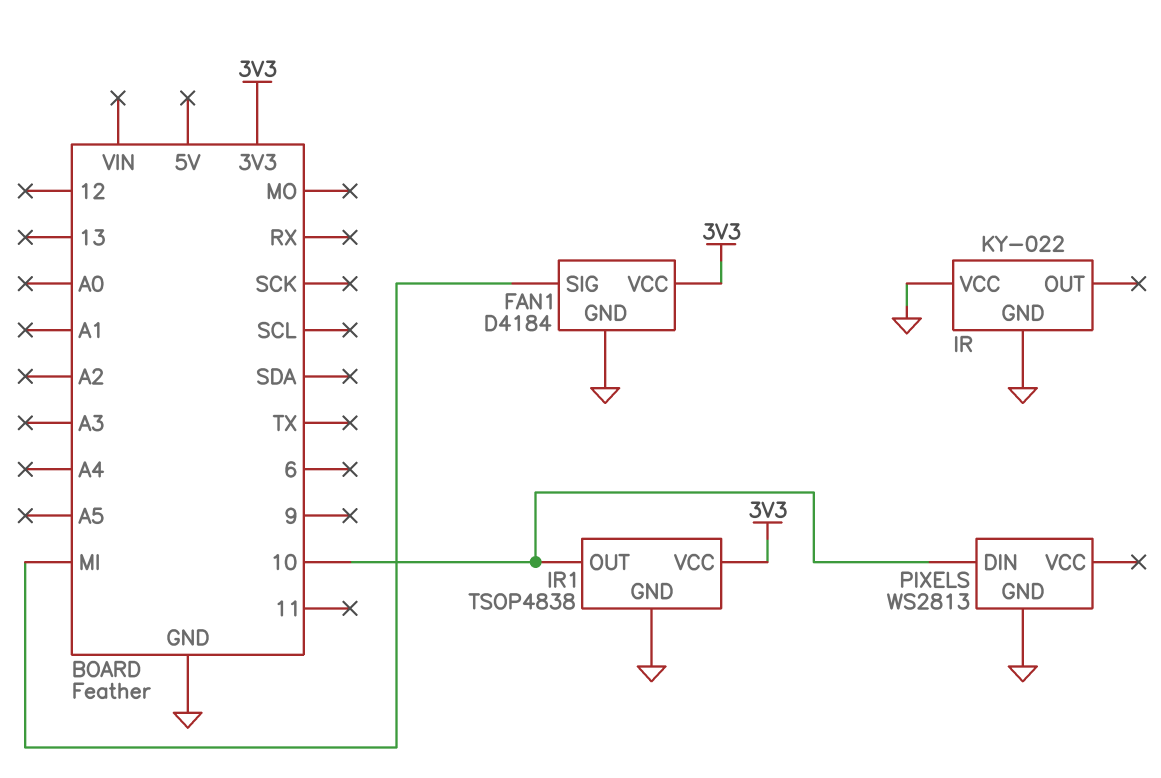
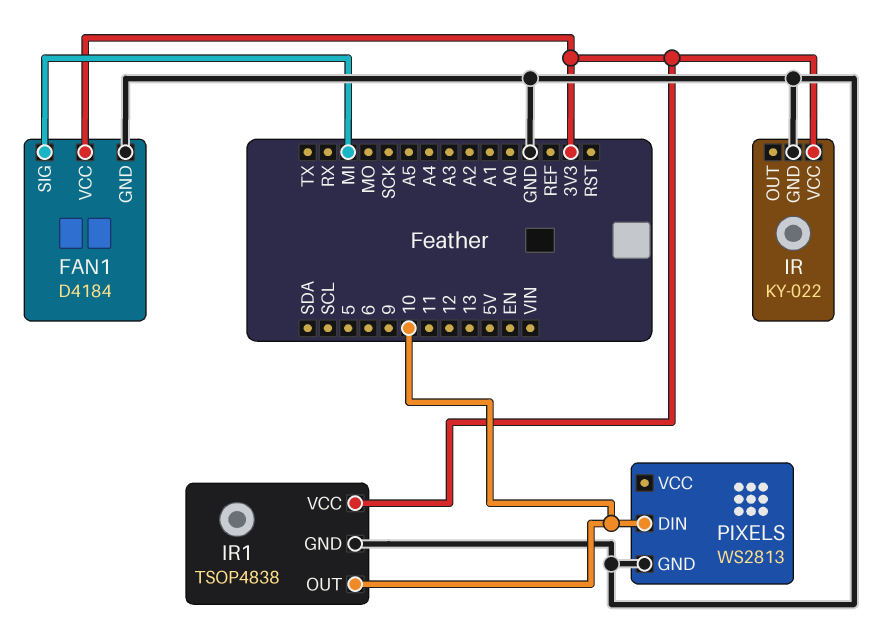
IR pin VCC: GND -> 3V3

